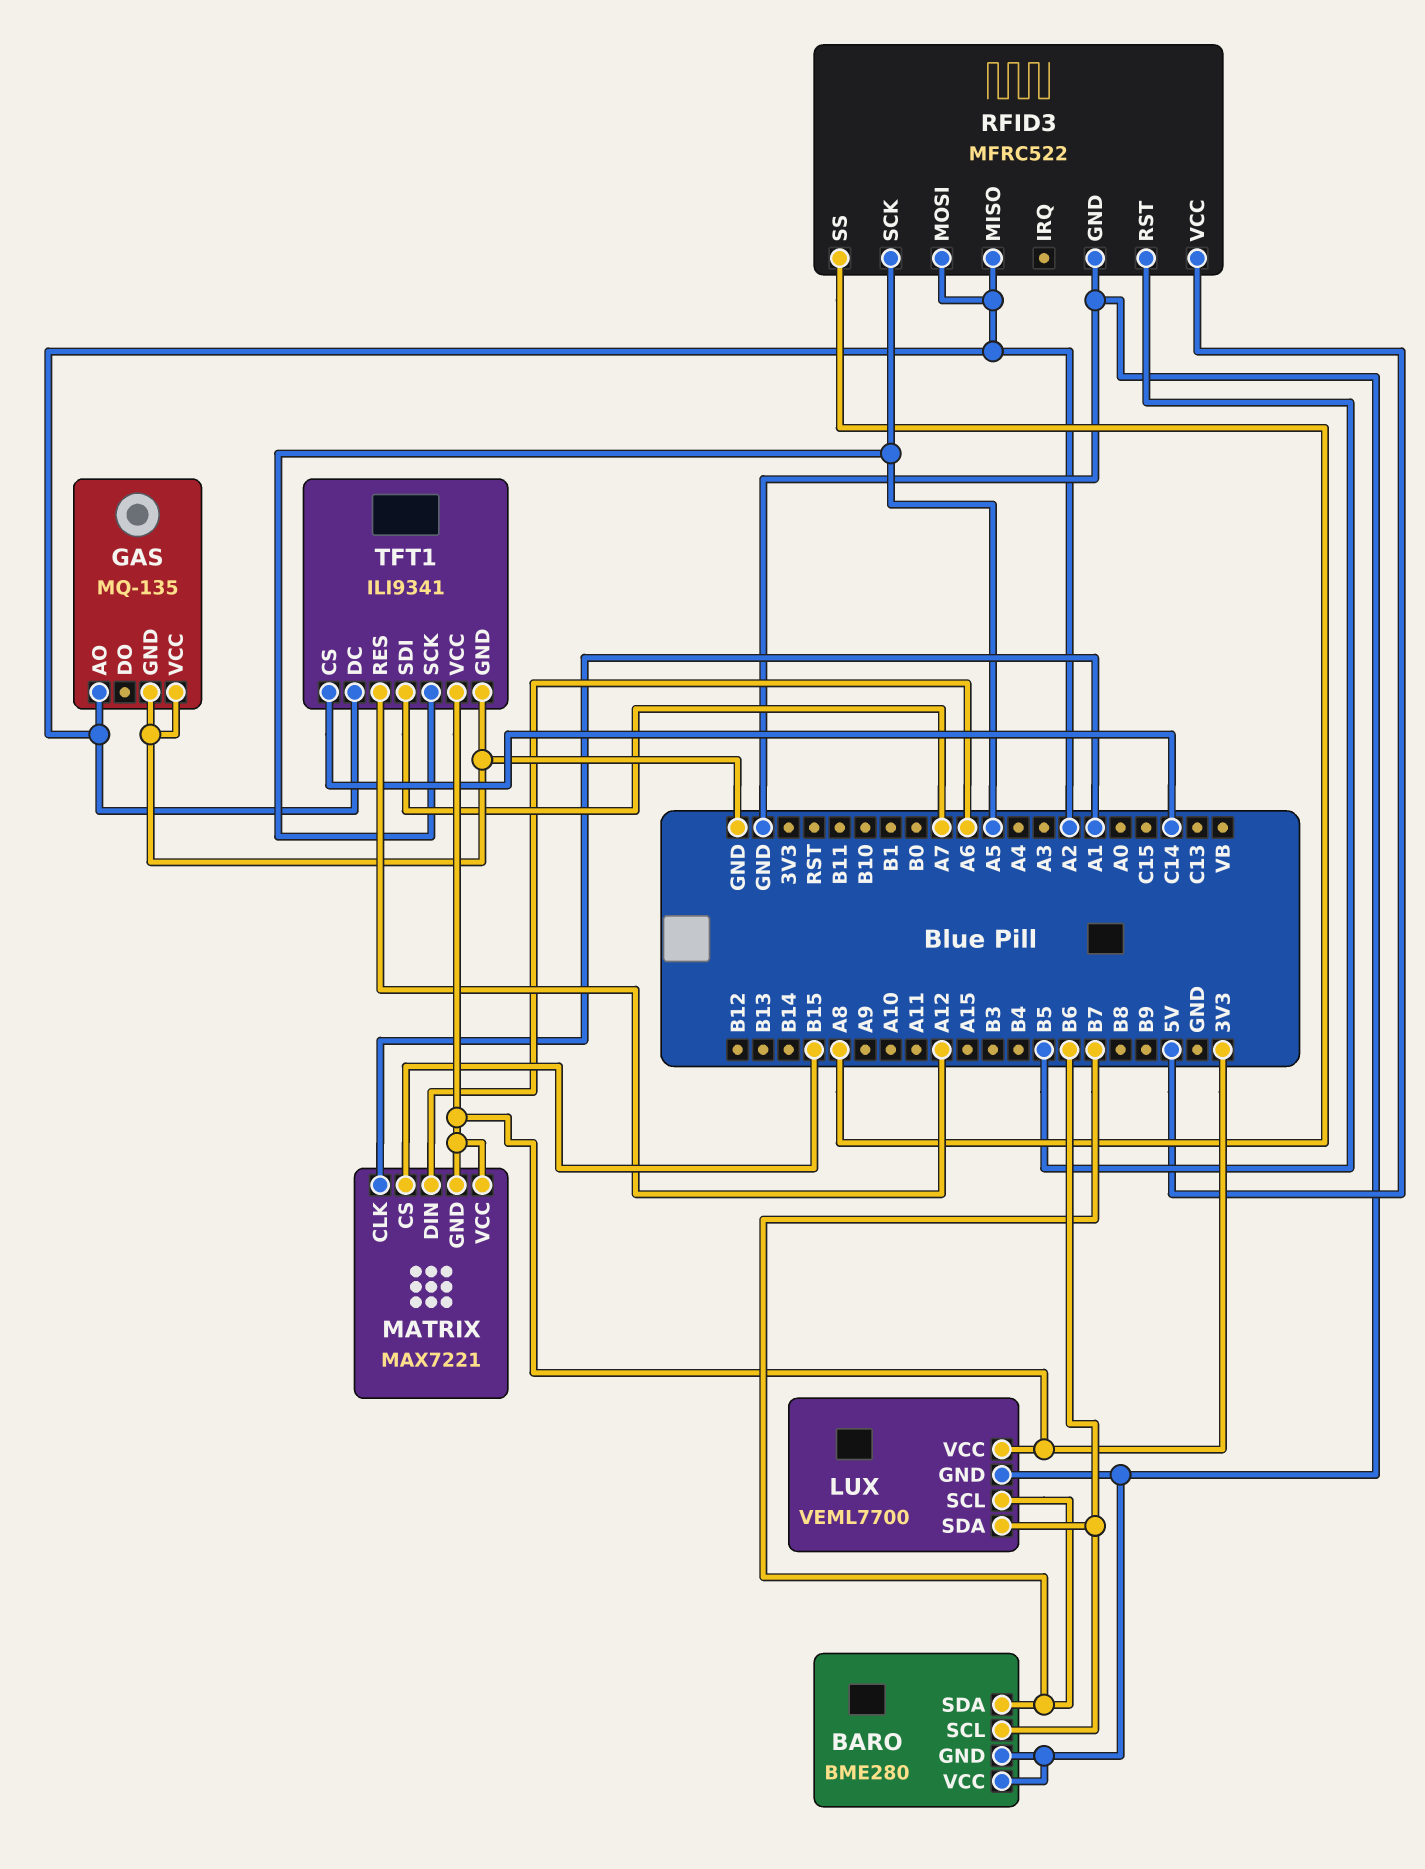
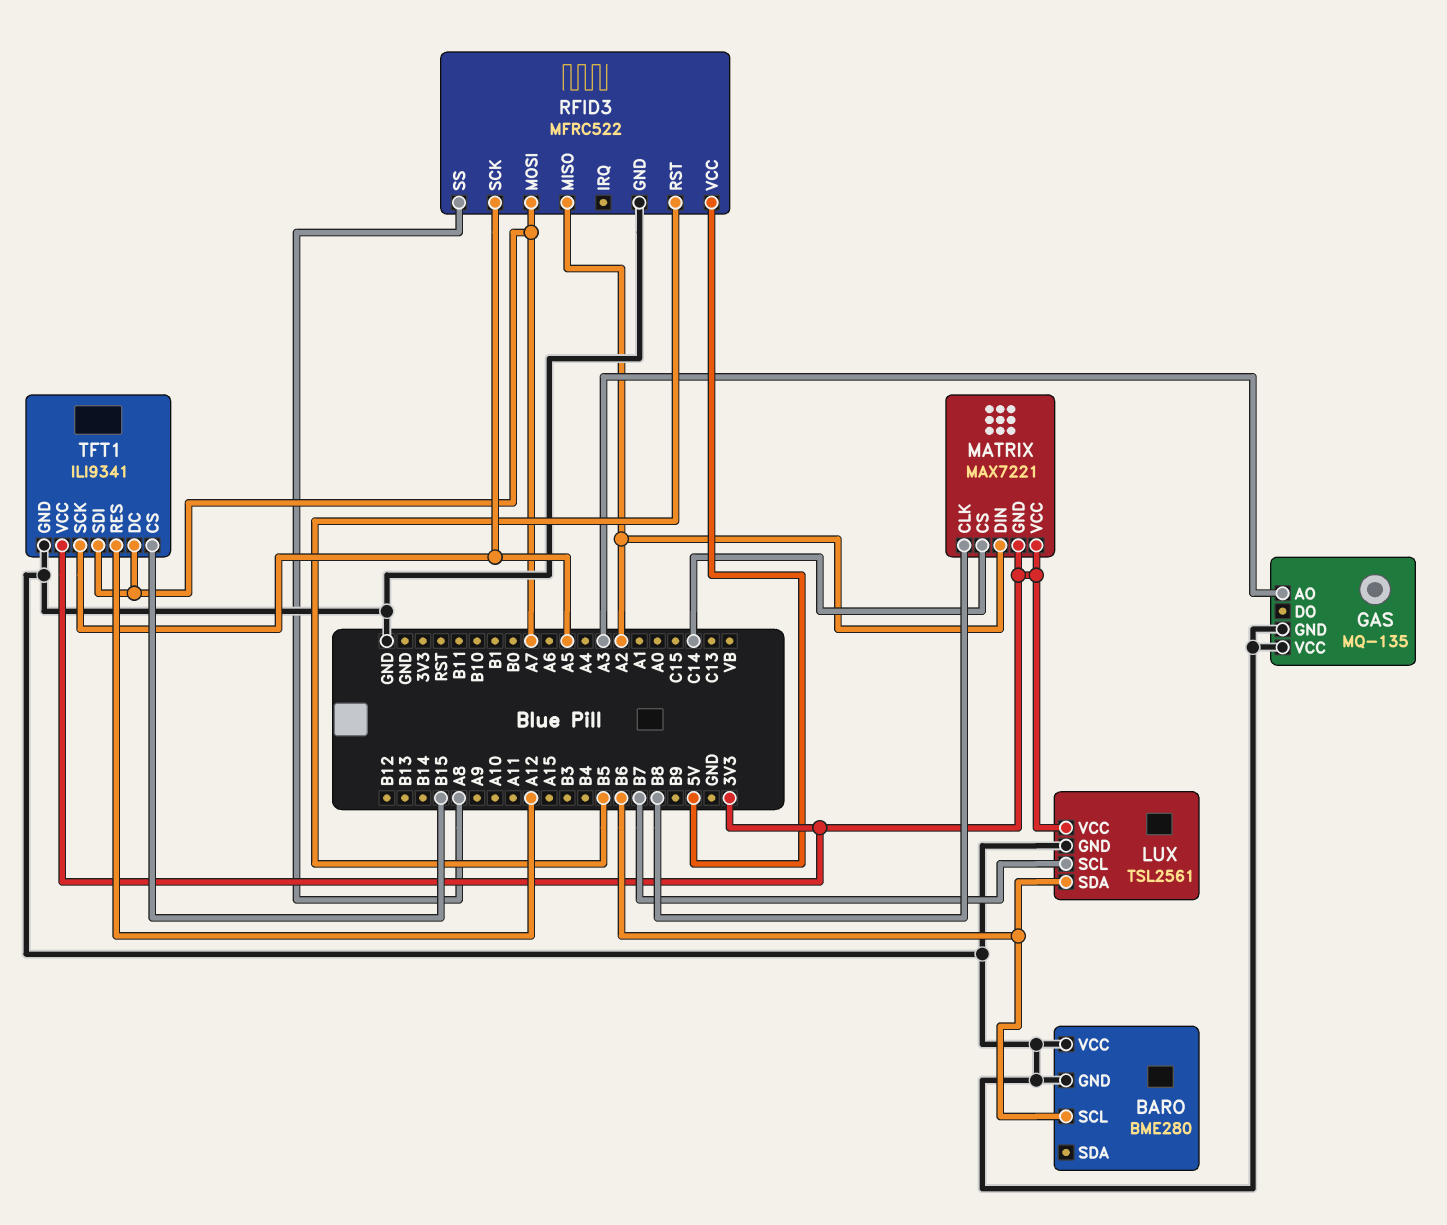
BARO pin SDA: B7 -> none
GAS pin AO: A2 -> A3
LUX: VEML7700 -> TSL2561
MATRIX pin CLK: A1 -> B8
MATRIX pin CS: B15 -> C14
MATRIX pin DIN: A6 -> A2
RFID3 pin MOSI: A2 -> A7
TFT1 pin CS: C14 -> B15
TFT1 pin DC: A2 -> A7

